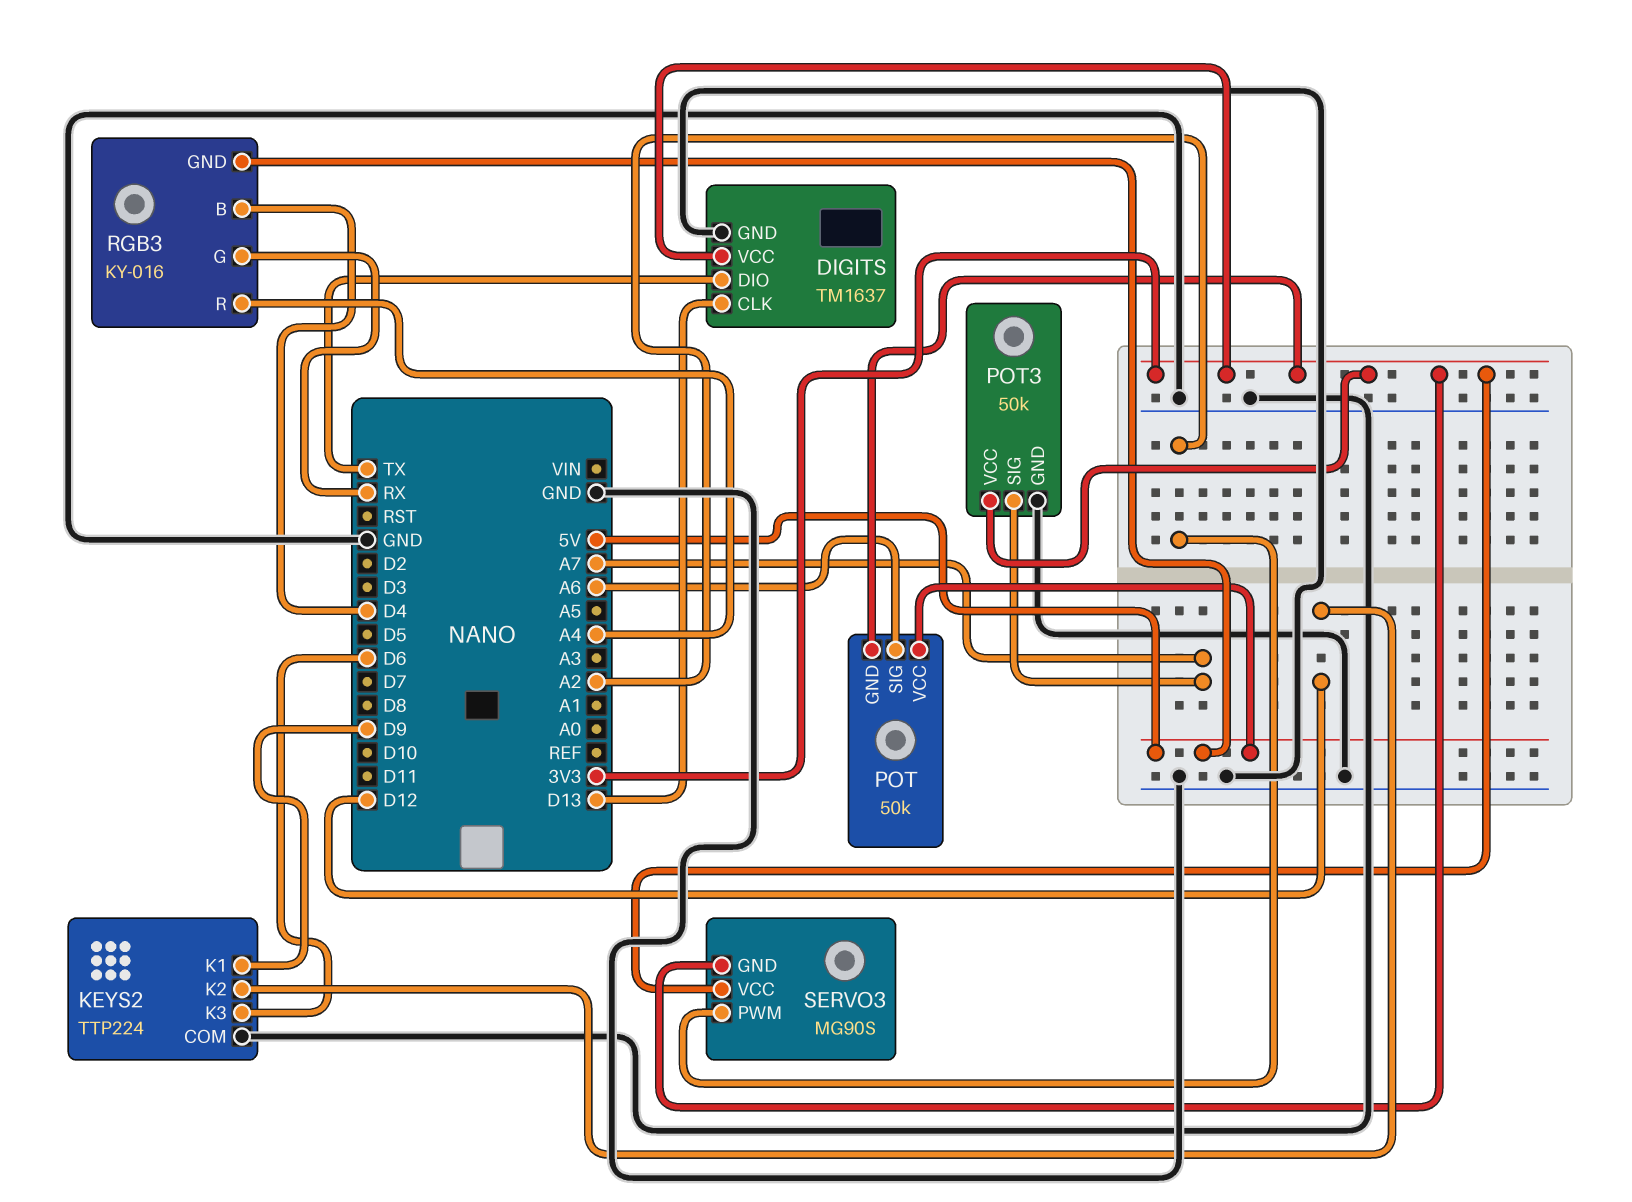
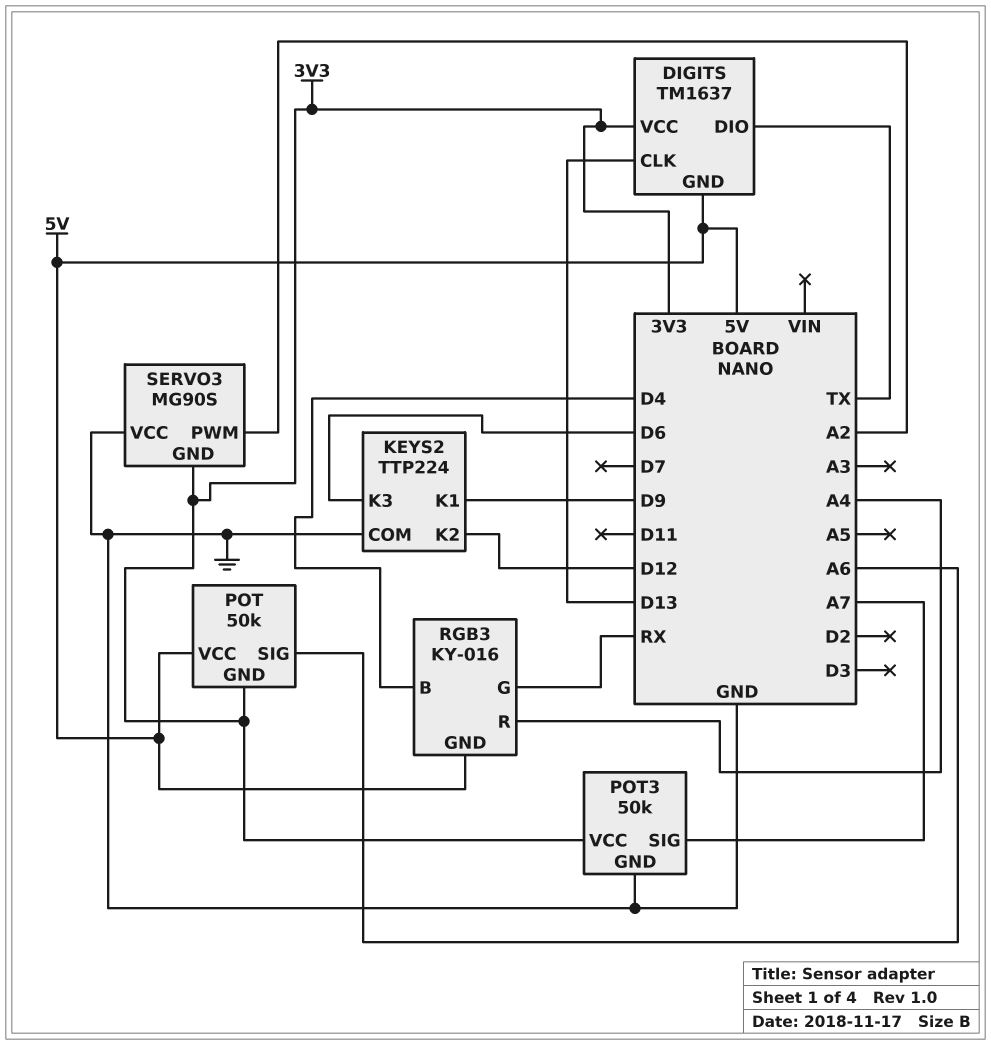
DIGITS pin GND: GND -> 5V
SERVO3 pin VCC: 3V3 -> GND

